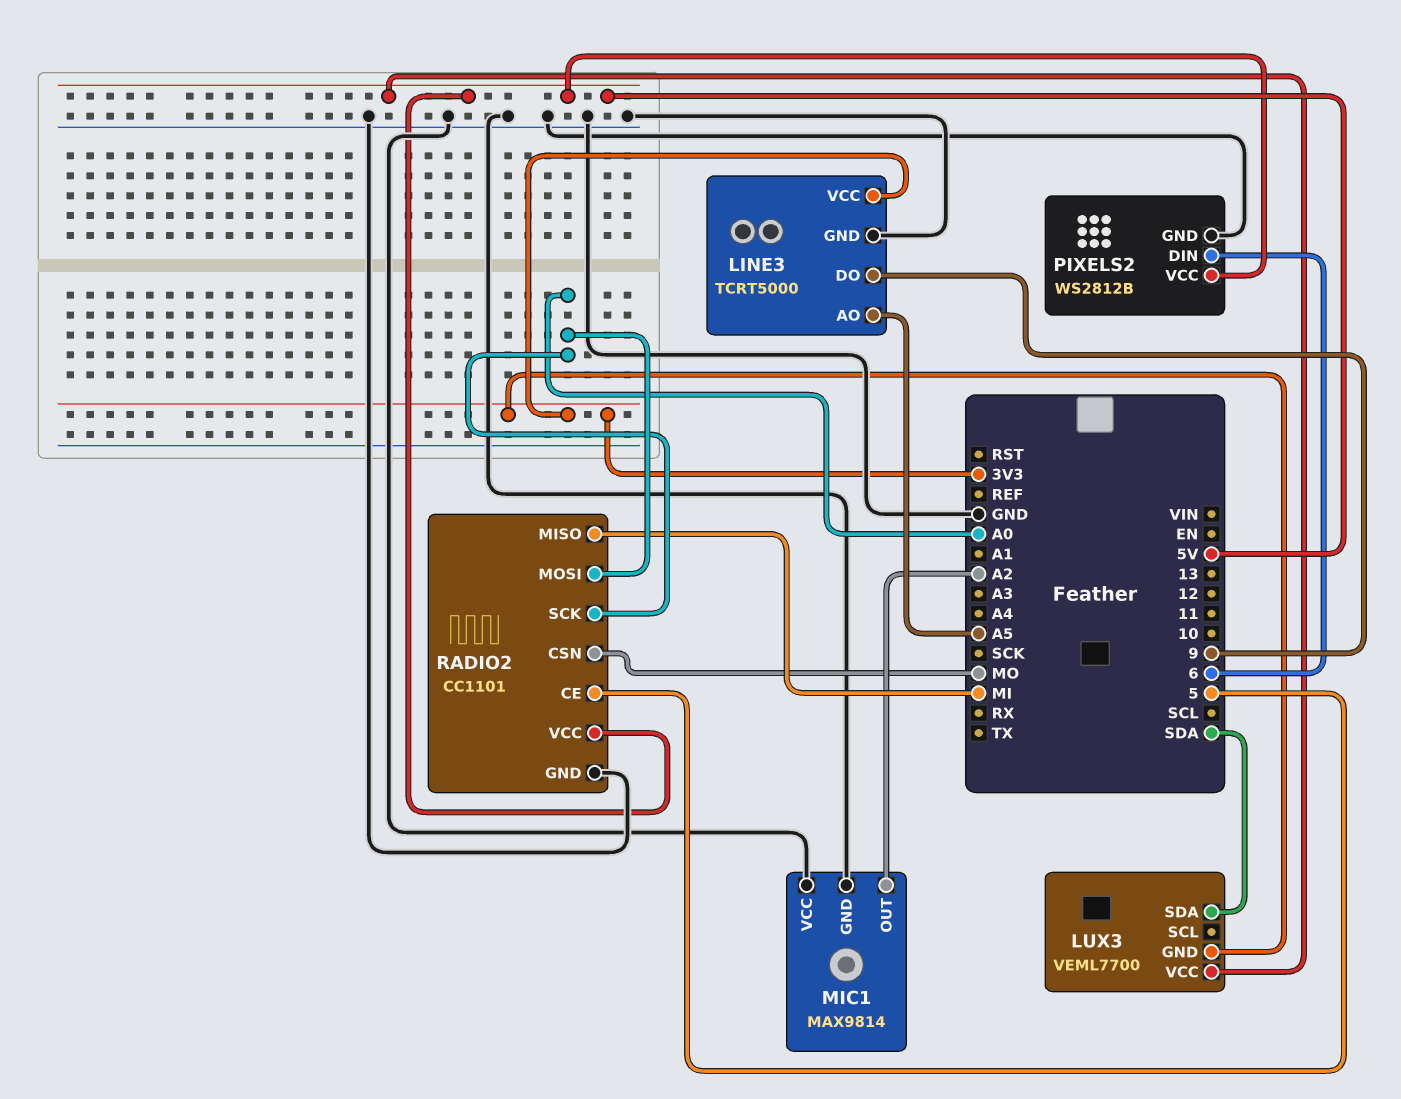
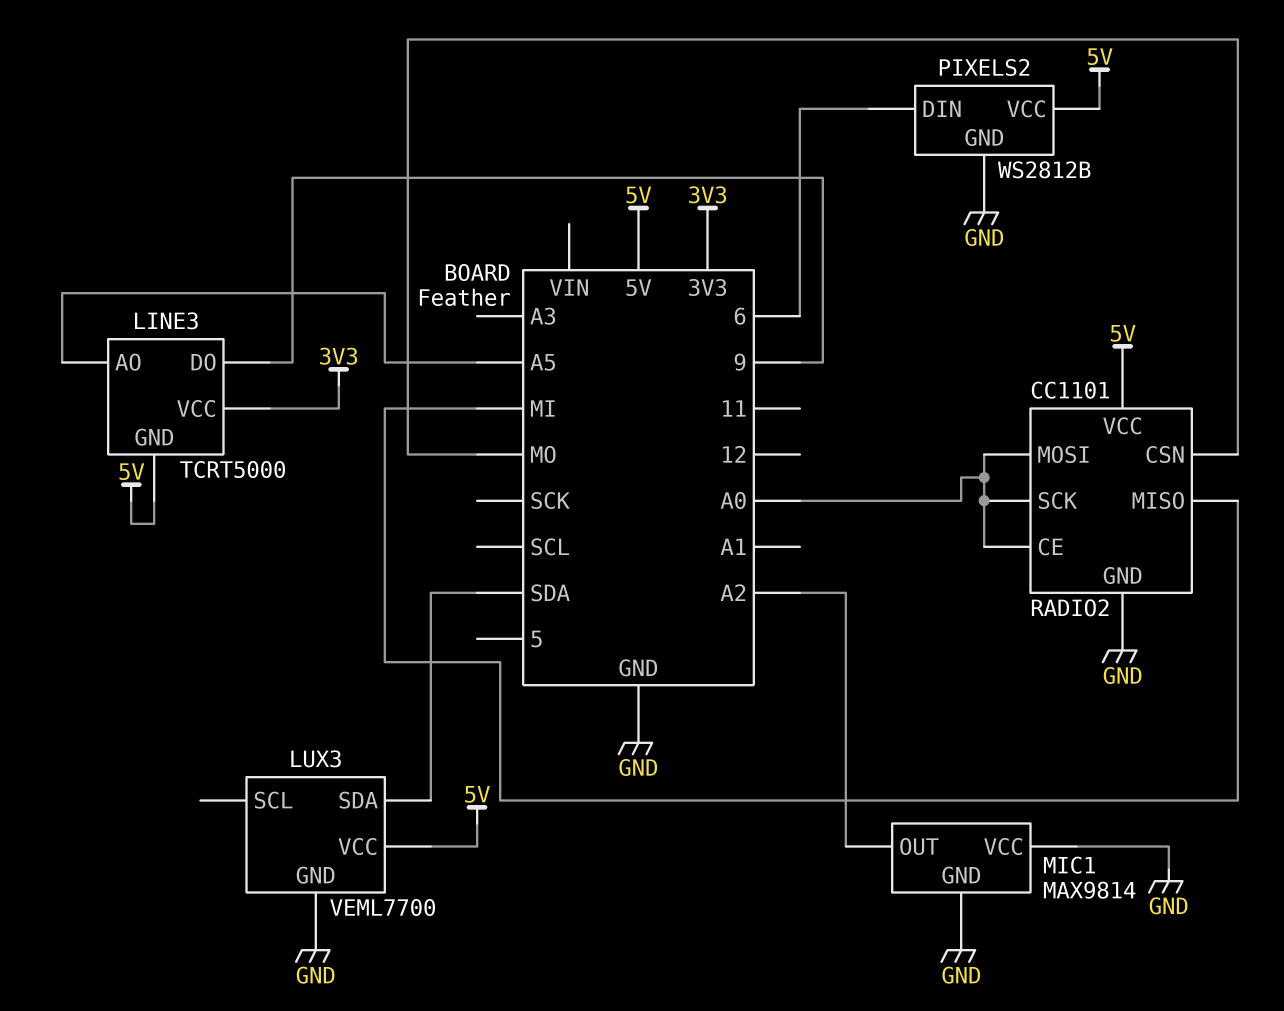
LINE3 pin GND: GND -> 5V
LUX3 pin GND: 3V3 -> GND
RADIO2 pin CE: 5 -> A0

